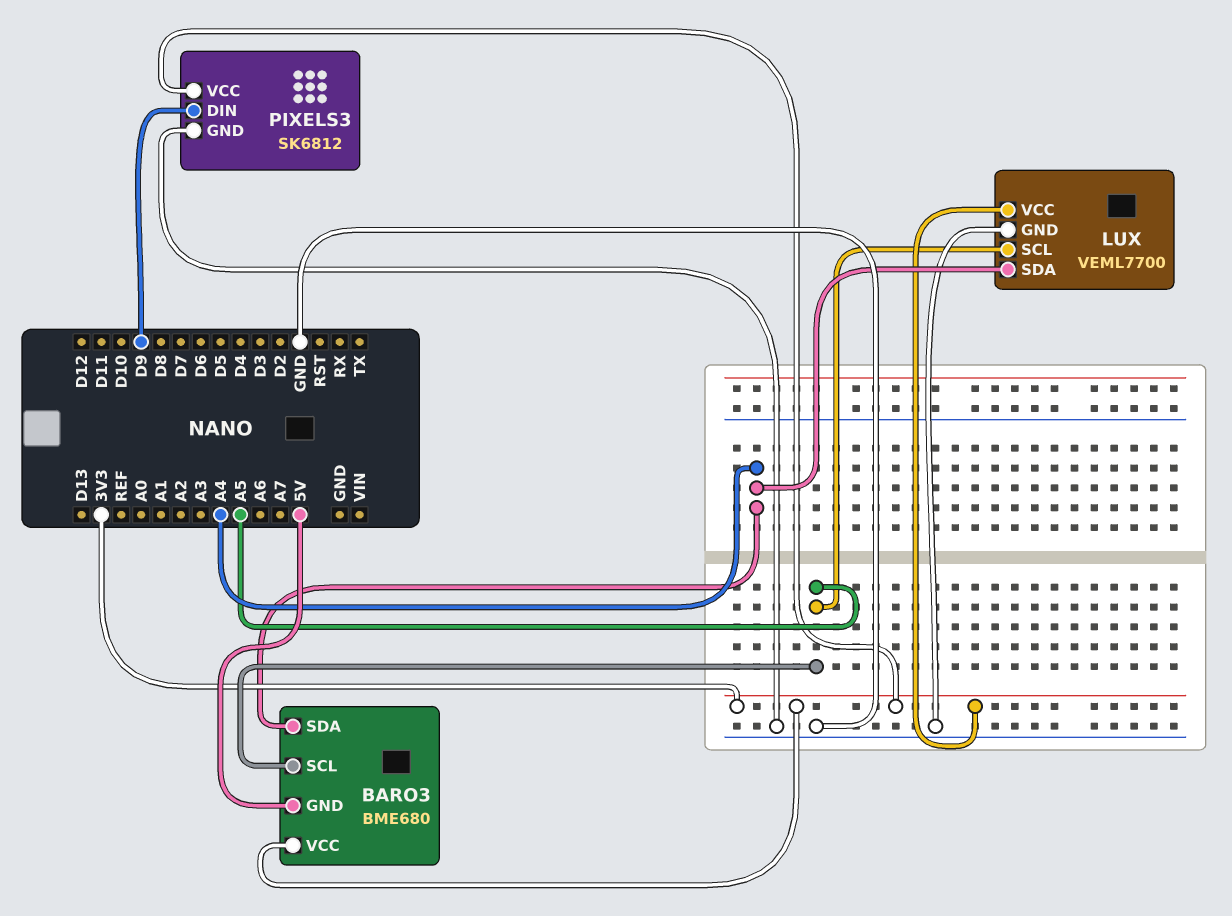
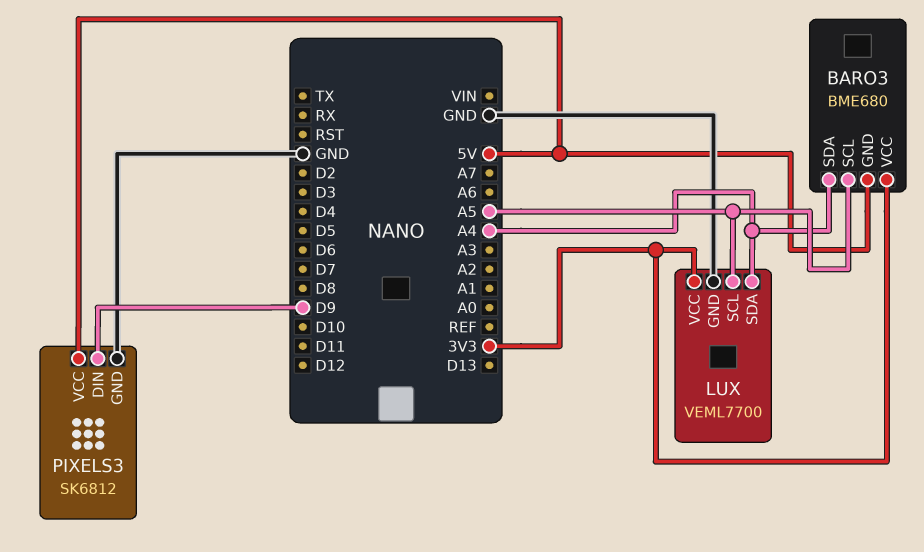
PIXELS3 pin VCC: 3V3 -> 5V

